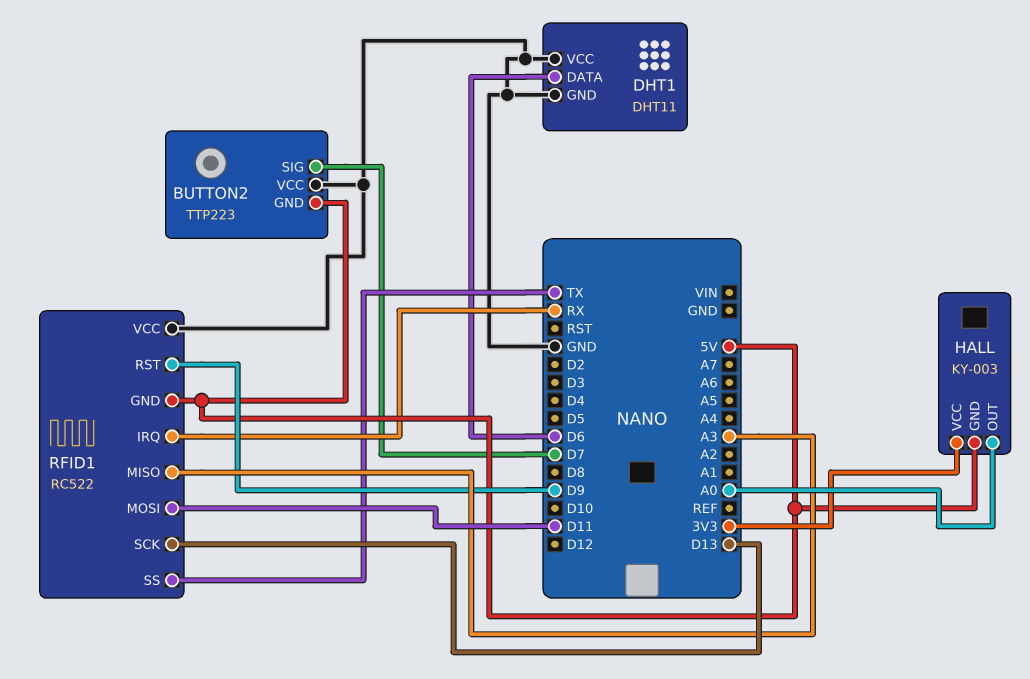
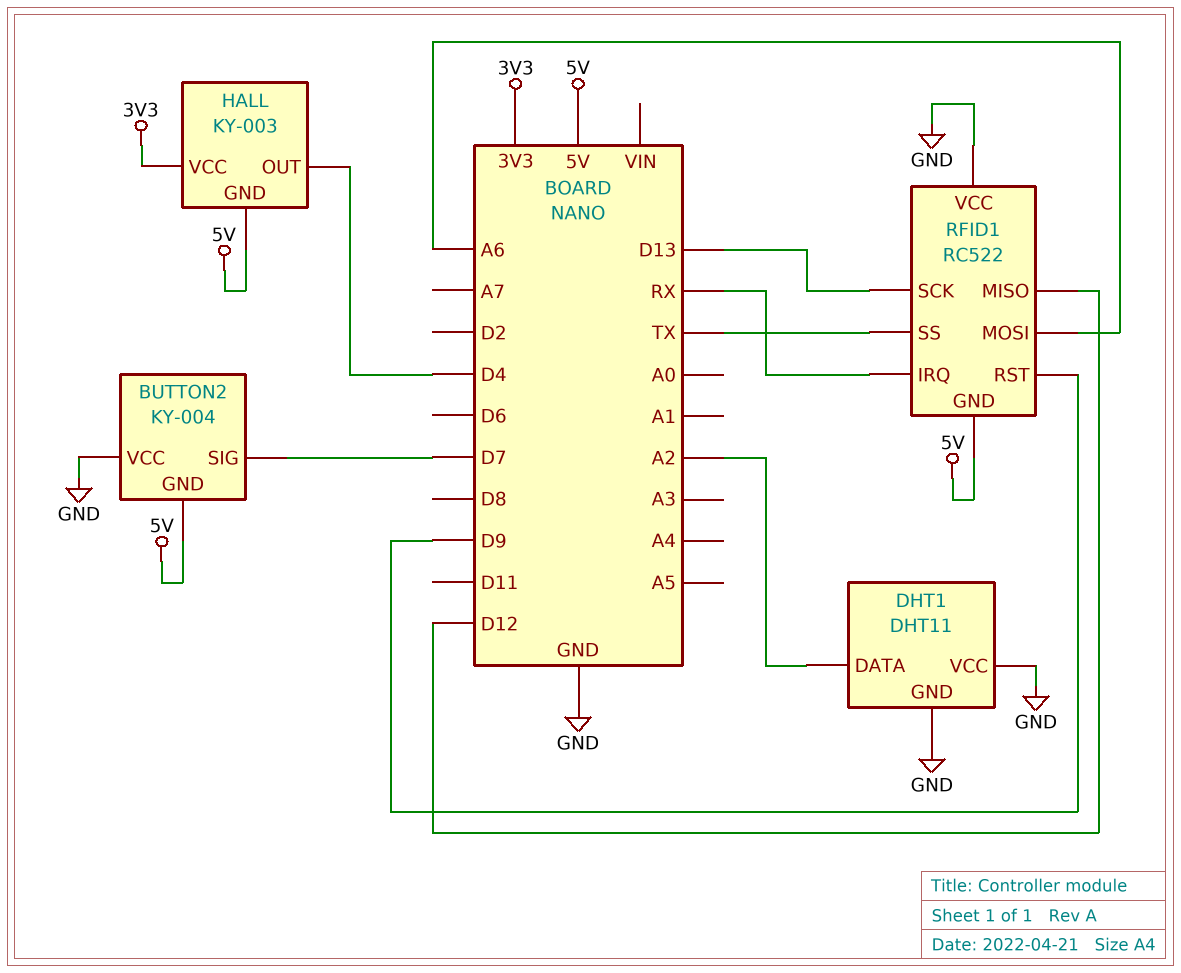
BUTTON2: TTP223 -> KY-004
DHT1 pin DATA: D6 -> A2
HALL pin OUT: A0 -> D4
RFID1 pin MISO: A3 -> D12
RFID1 pin MOSI: D11 -> A6

